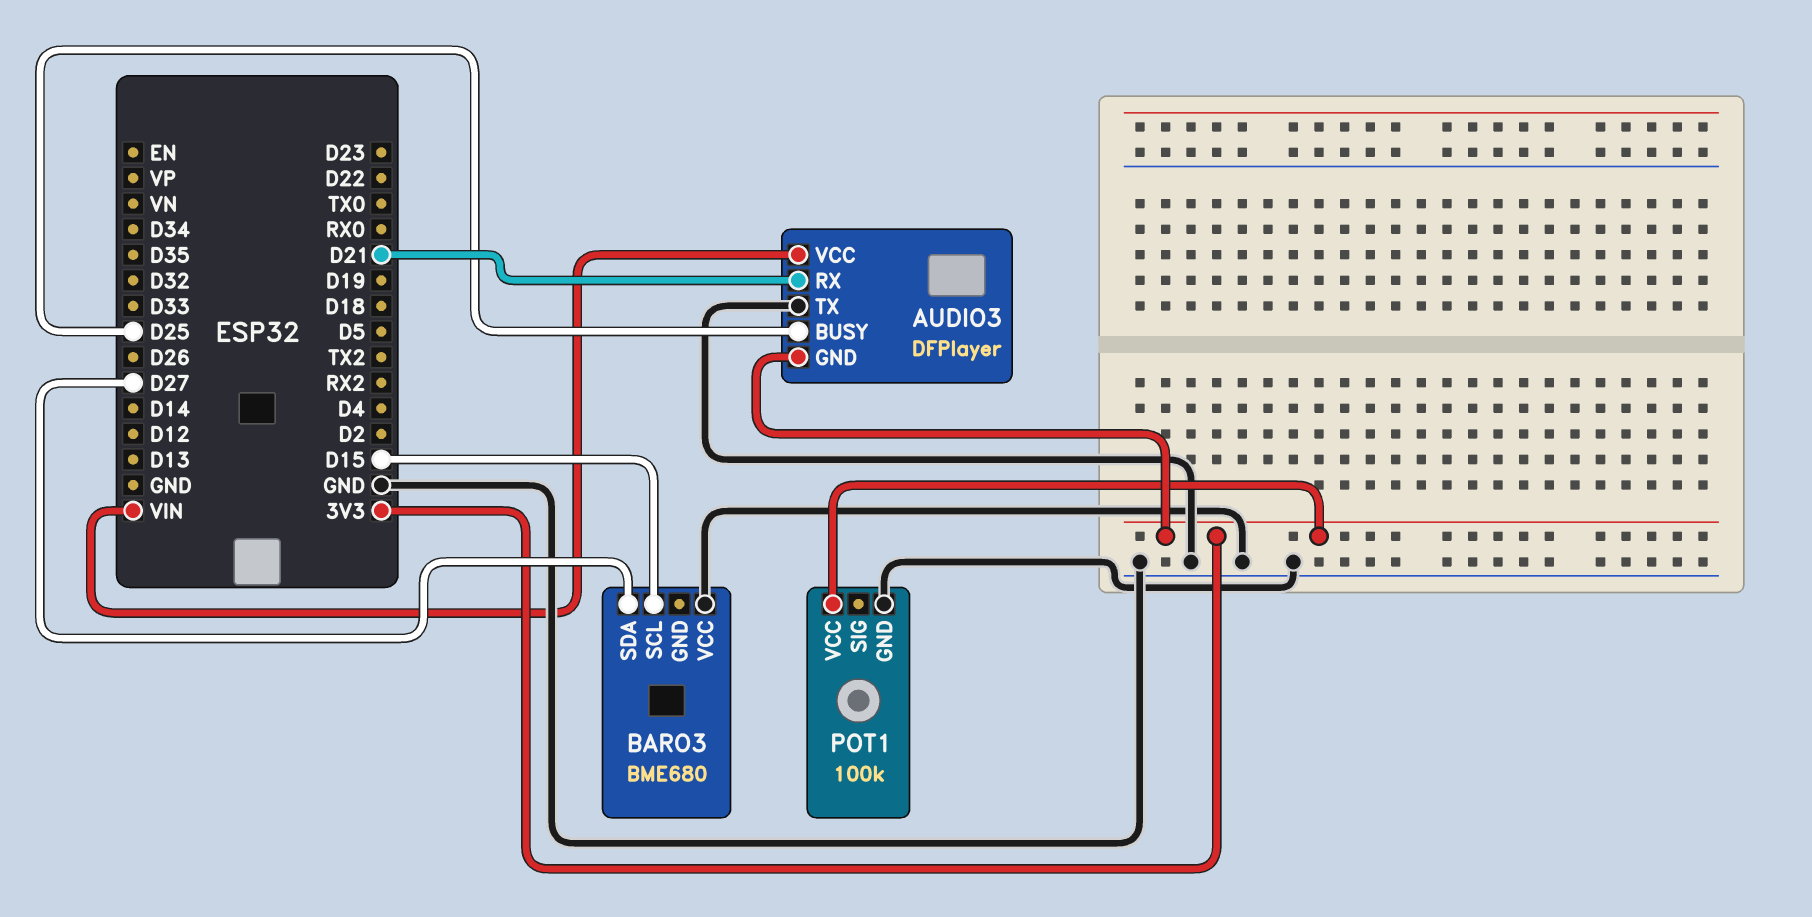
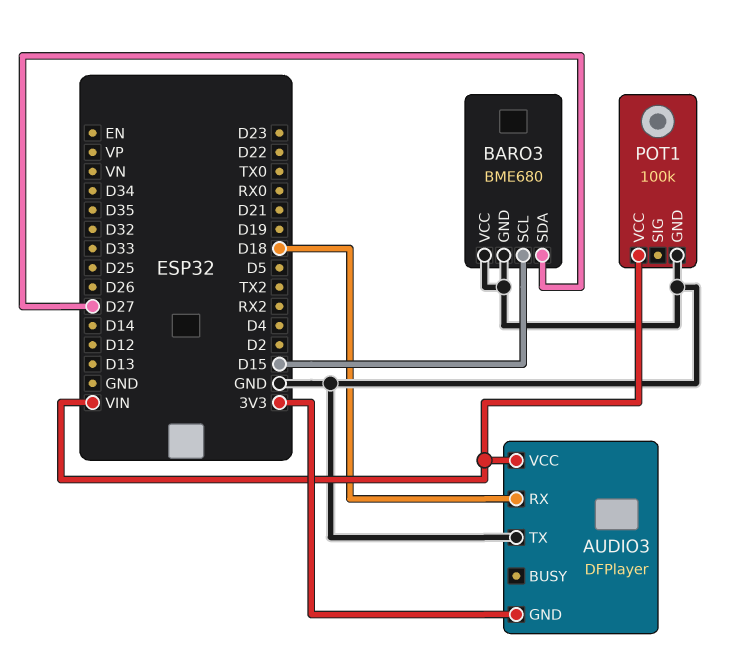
AUDIO3 pin BUSY: D25 -> none
AUDIO3 pin RX: D21 -> D18
BARO3 pin GND: none -> GND
POT1 pin VCC: 3V3 -> VIN

